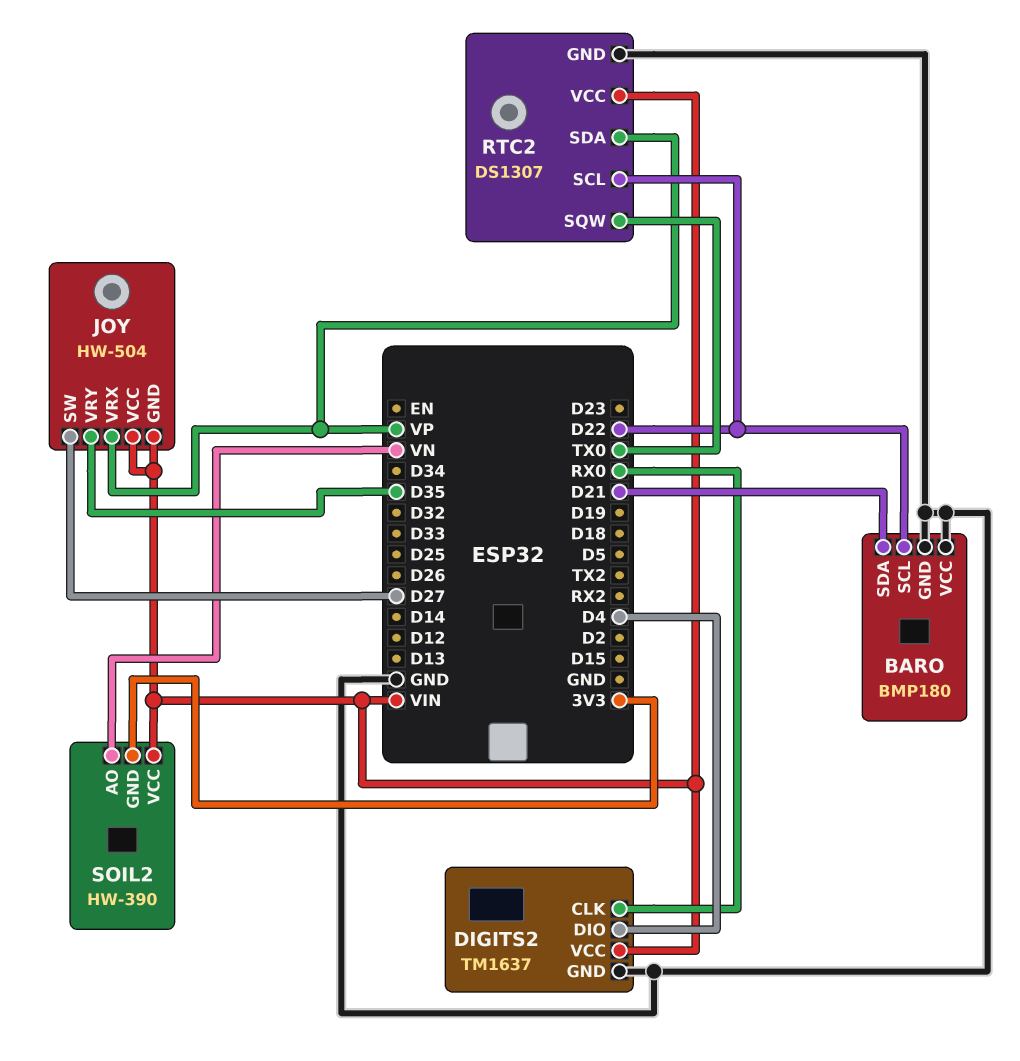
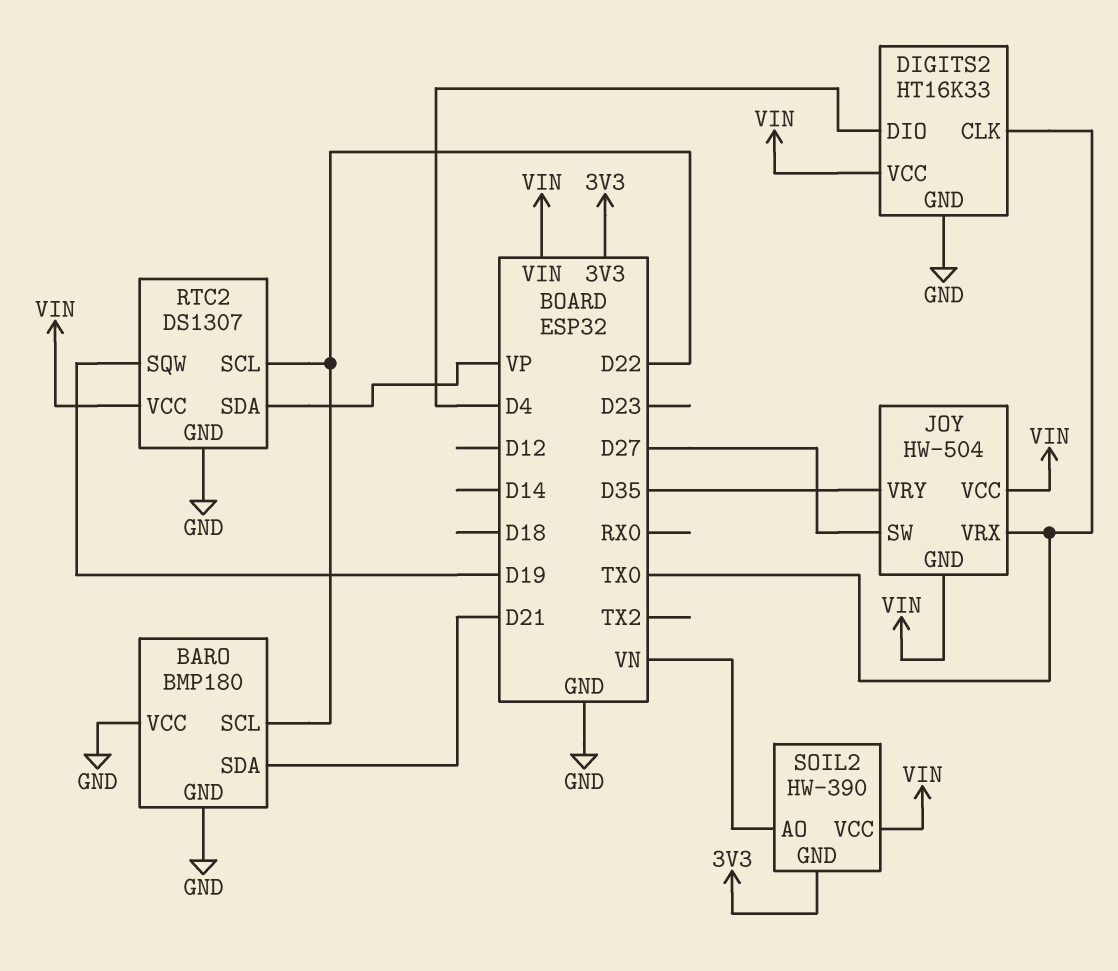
DIGITS2: TM1637 -> HT16K33
DIGITS2 pin CLK: RX0 -> TX0
JOY pin VRX: VP -> TX0
RTC2 pin SQW: TX0 -> D19

